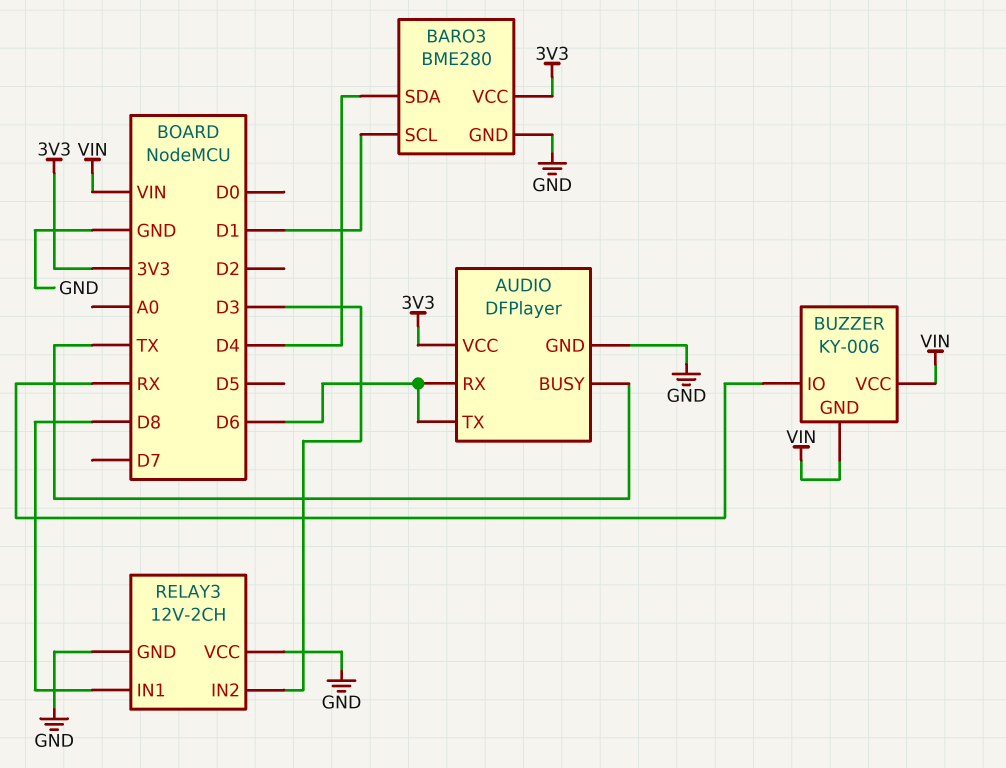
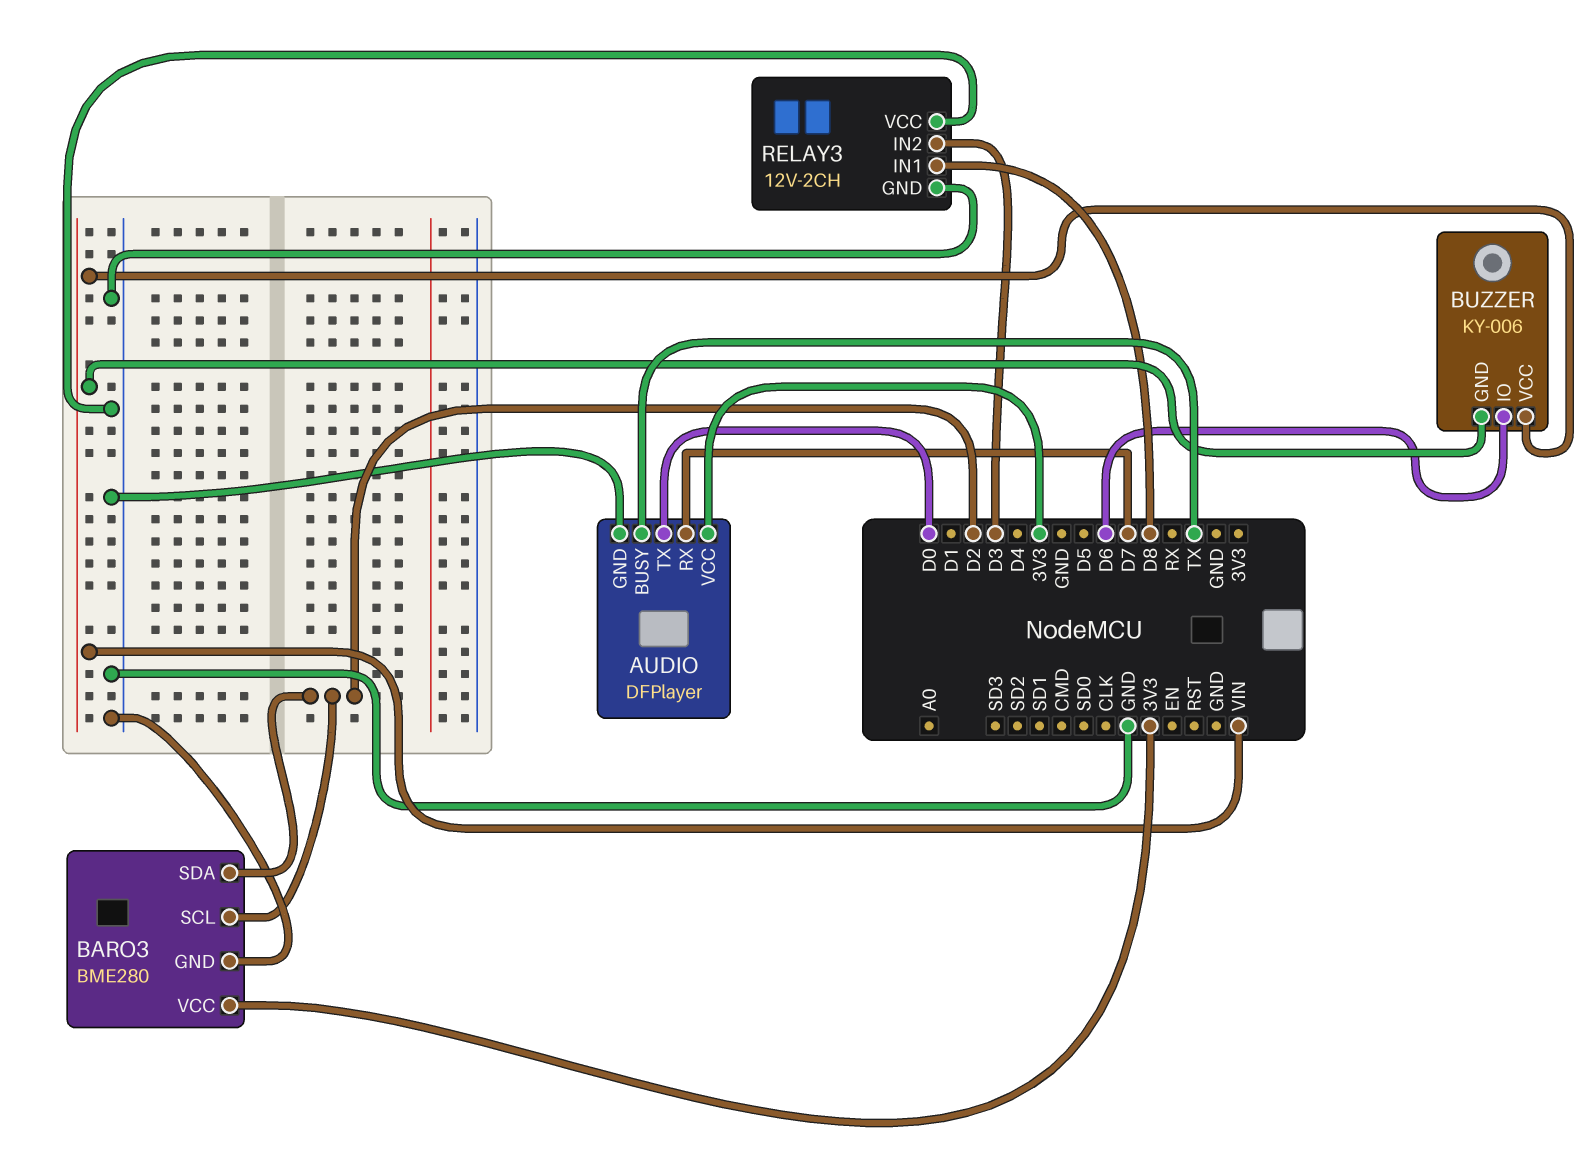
AUDIO pin RX: D6 -> D7
AUDIO pin TX: D6 -> D0
BARO3 pin SCL: D1 -> D2
BARO3 pin SDA: D4 -> D2
BUZZER pin IO: RX -> D6

